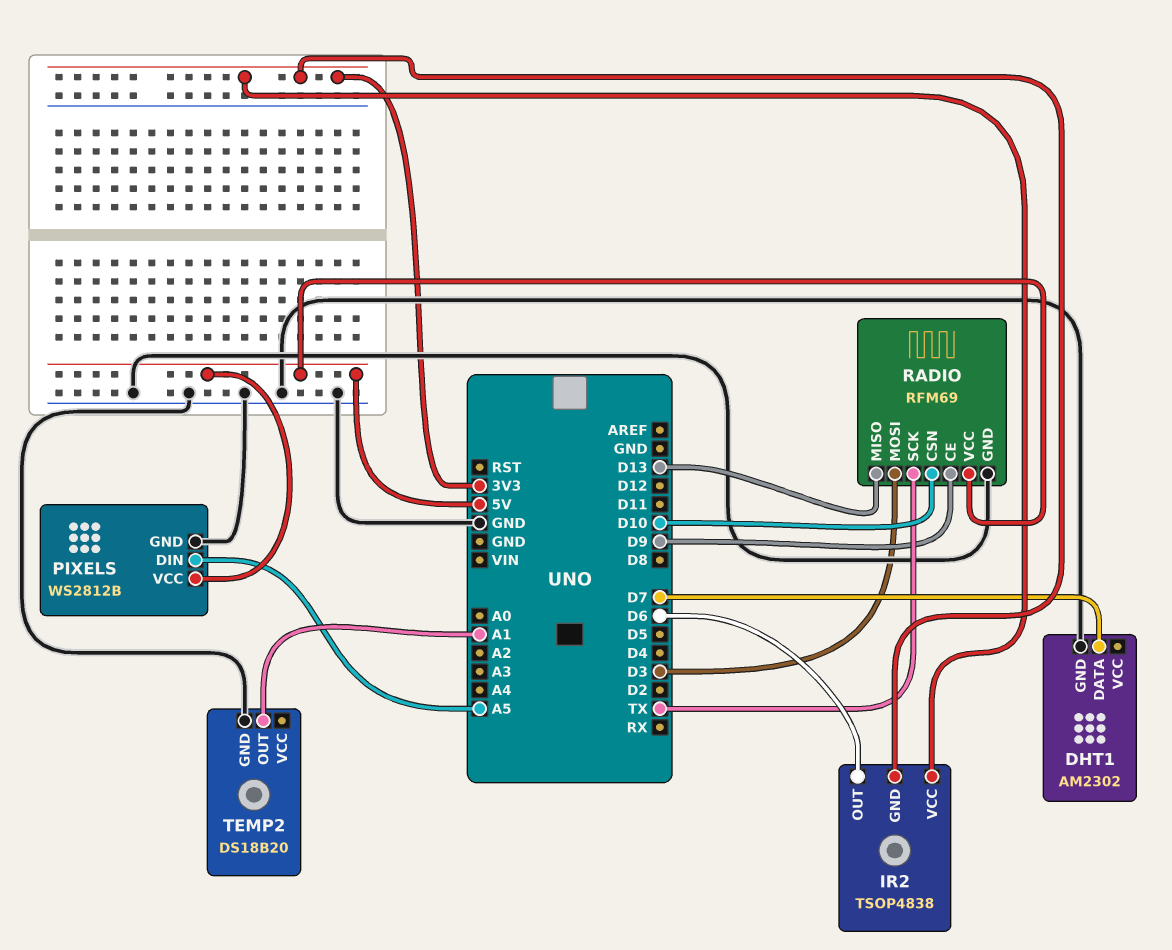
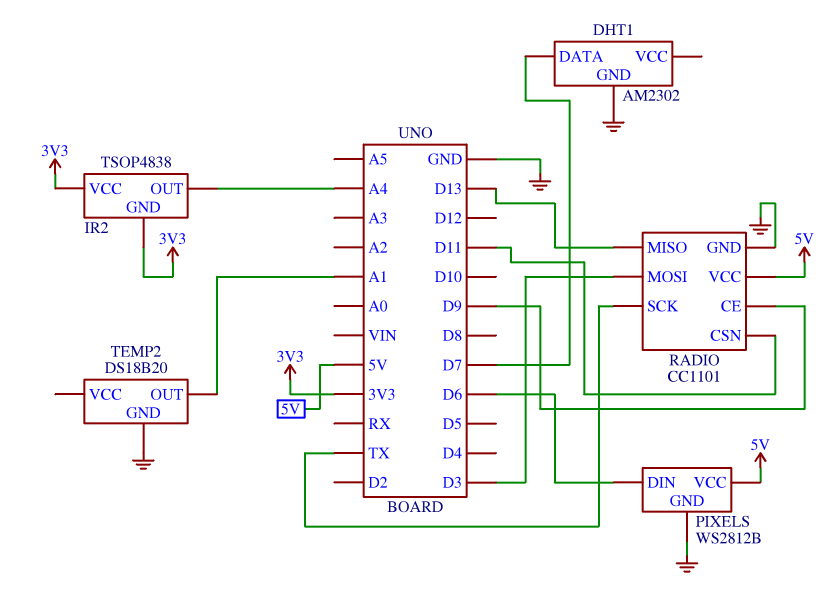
IR2 pin OUT: D6 -> A4
PIXELS pin DIN: A5 -> D6
RADIO: RFM69 -> CC1101
RADIO pin CSN: D10 -> D11

